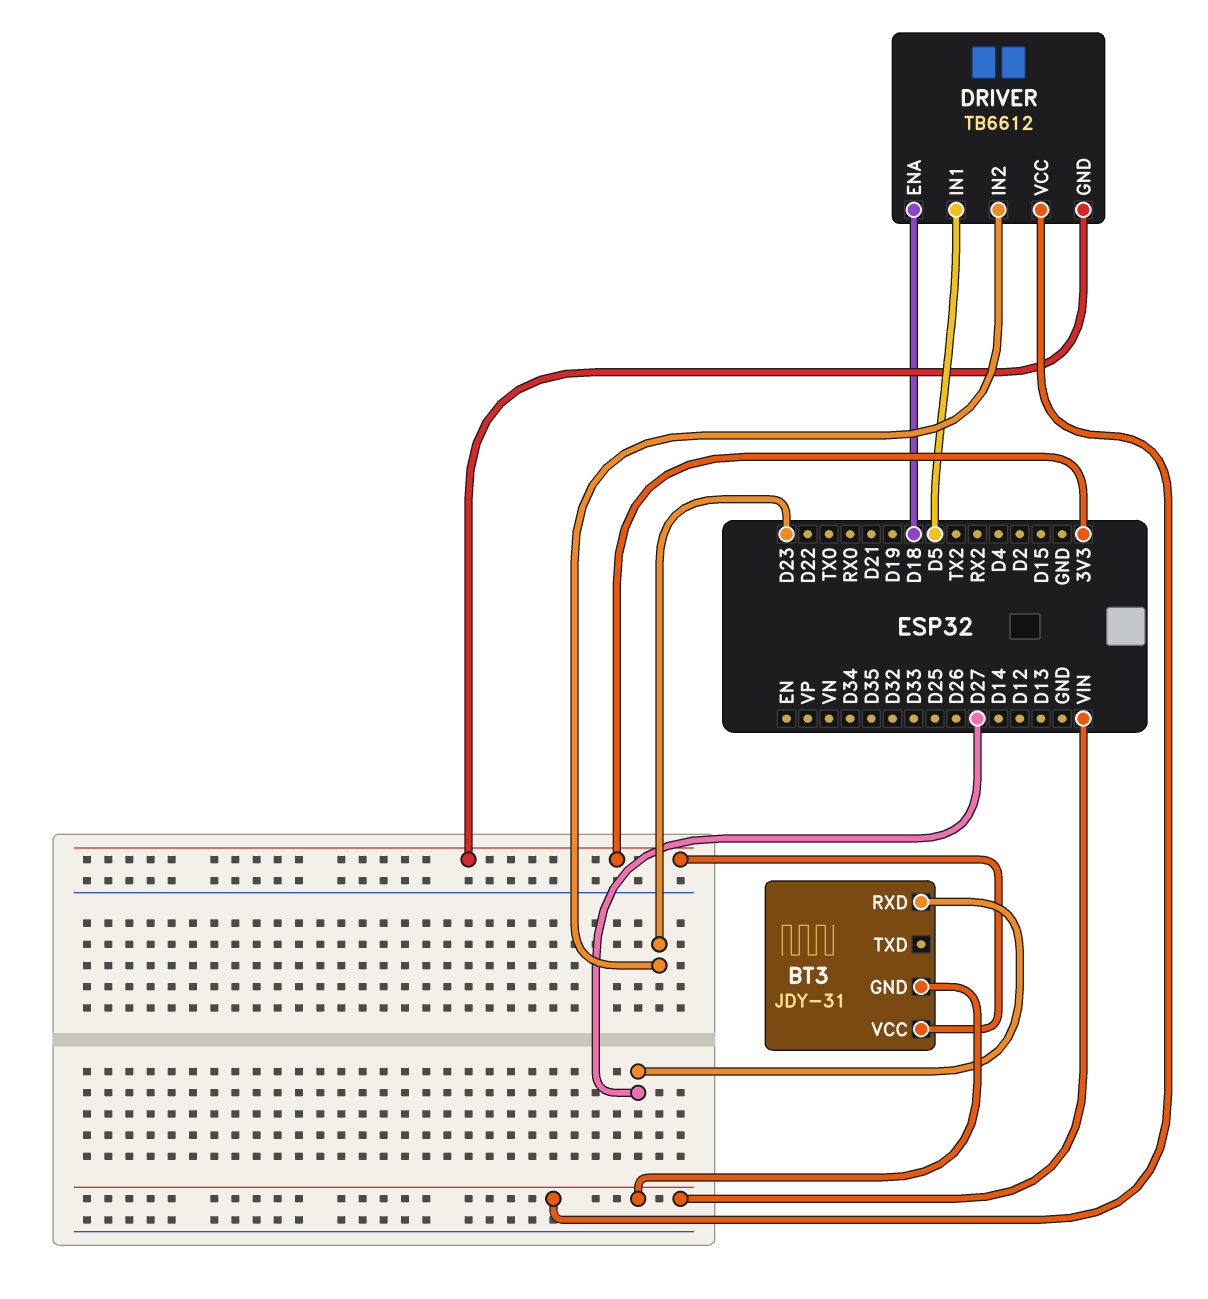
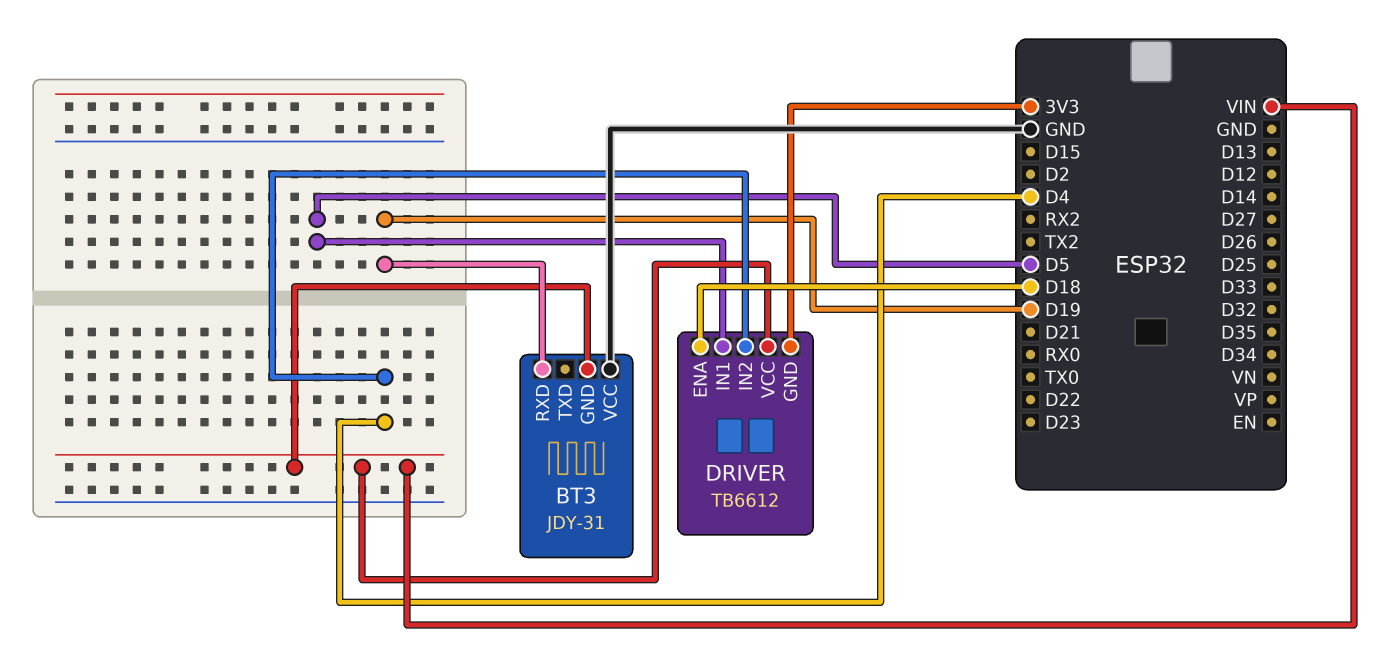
BT3 pin RXD: D27 -> D19
BT3 pin VCC: 3V3 -> GND
DRIVER pin IN2: D23 -> D4

